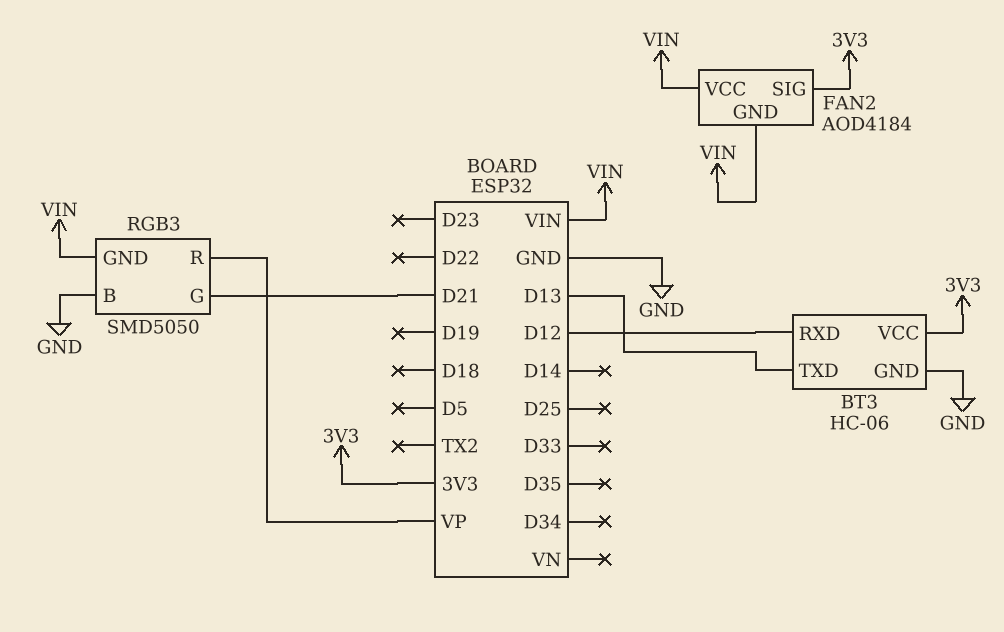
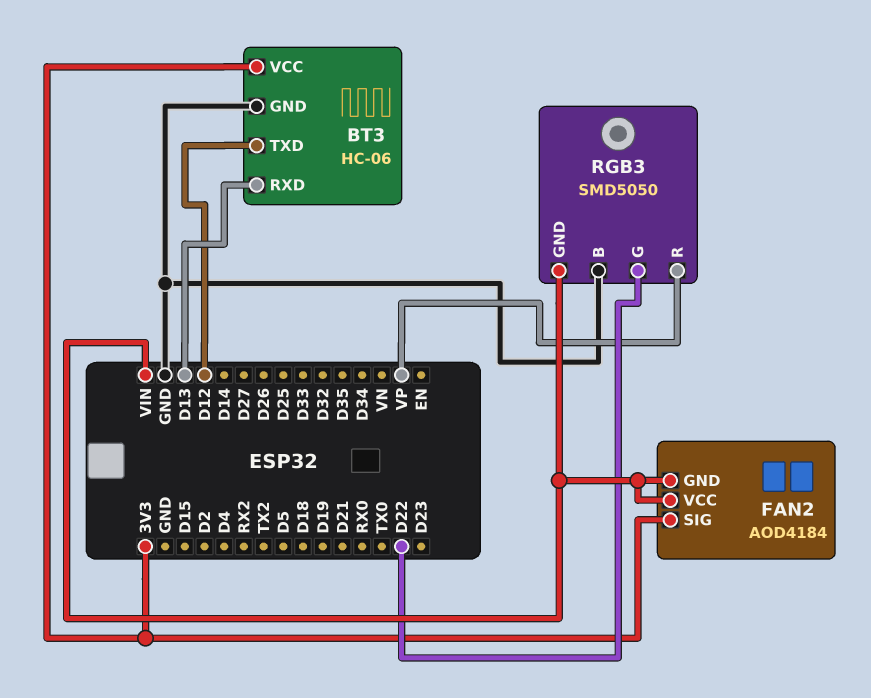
BT3 pin RXD: D12 -> D13
BT3 pin TXD: D13 -> D12
RGB3 pin G: D21 -> D22

